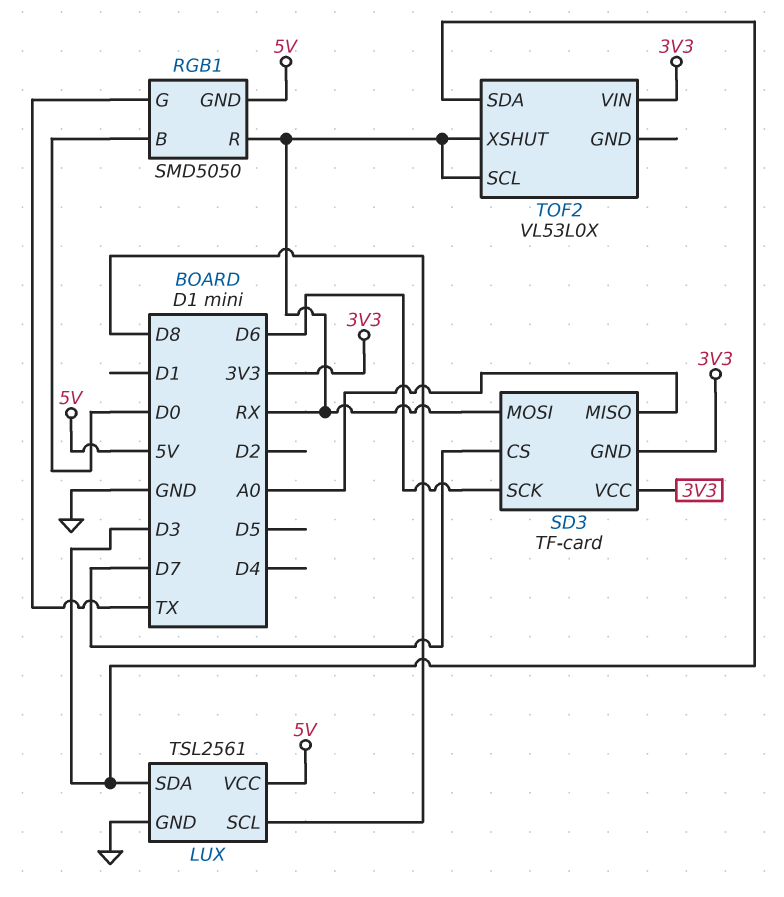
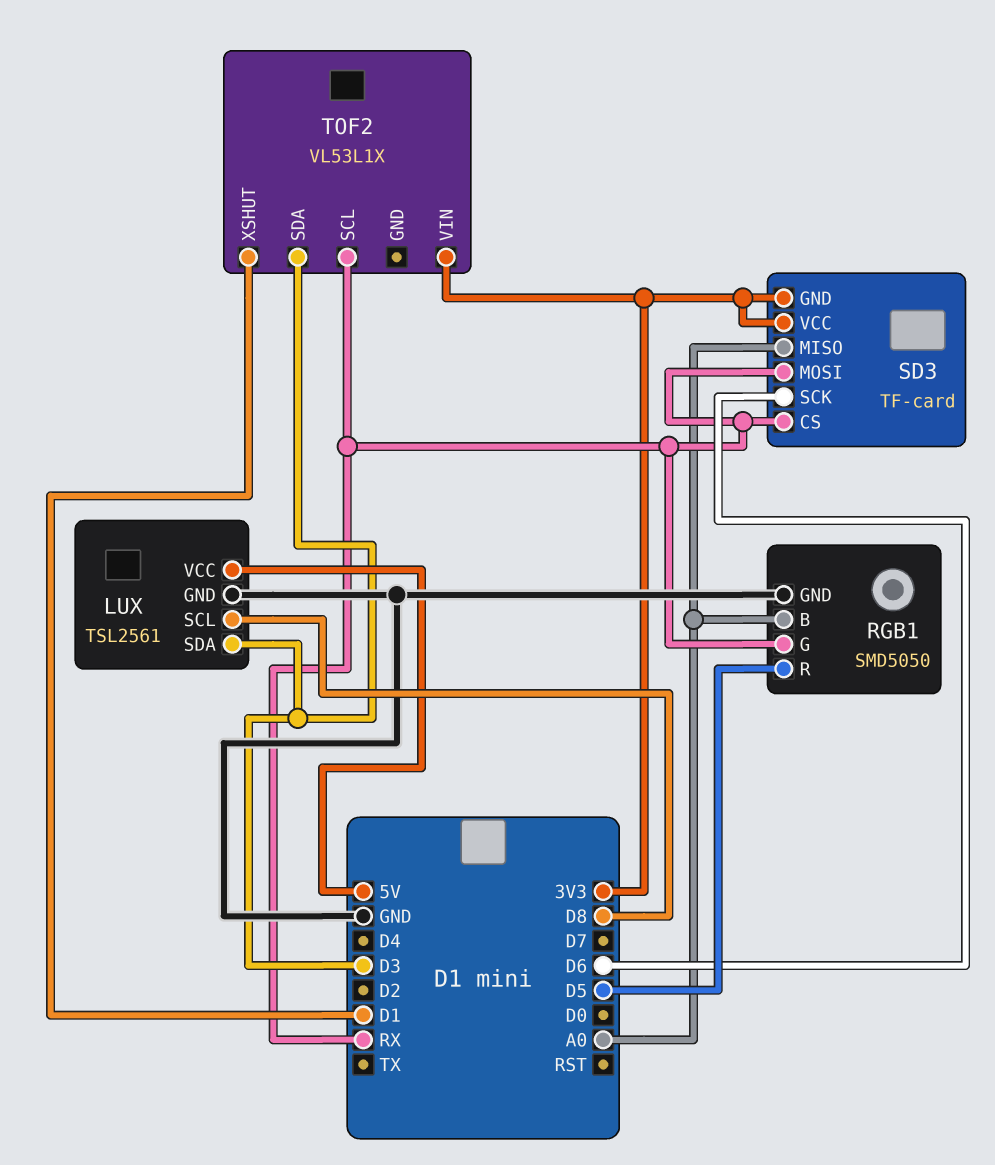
RGB1 pin B: D0 -> A0
RGB1 pin G: TX -> RX
RGB1 pin GND: 5V -> GND
RGB1 pin R: RX -> D5
SD3 pin CS: D7 -> RX
TOF2: VL53L0X -> VL53L1X
TOF2 pin XSHUT: RX -> D1

